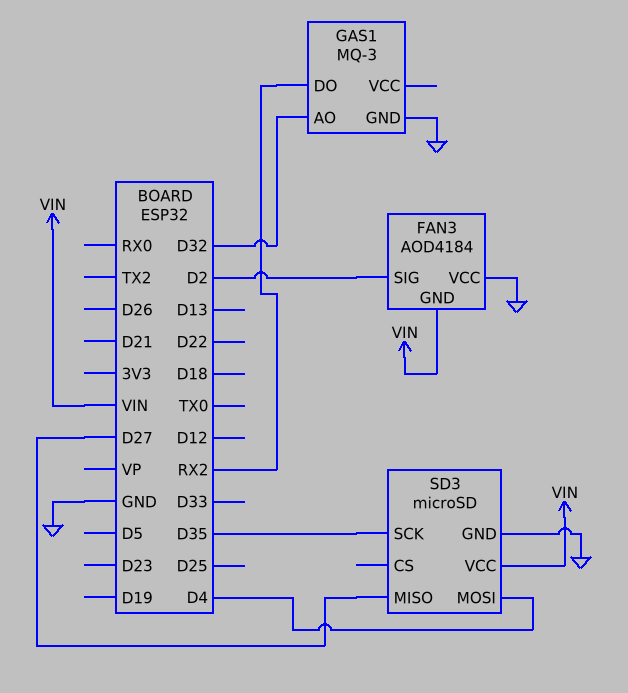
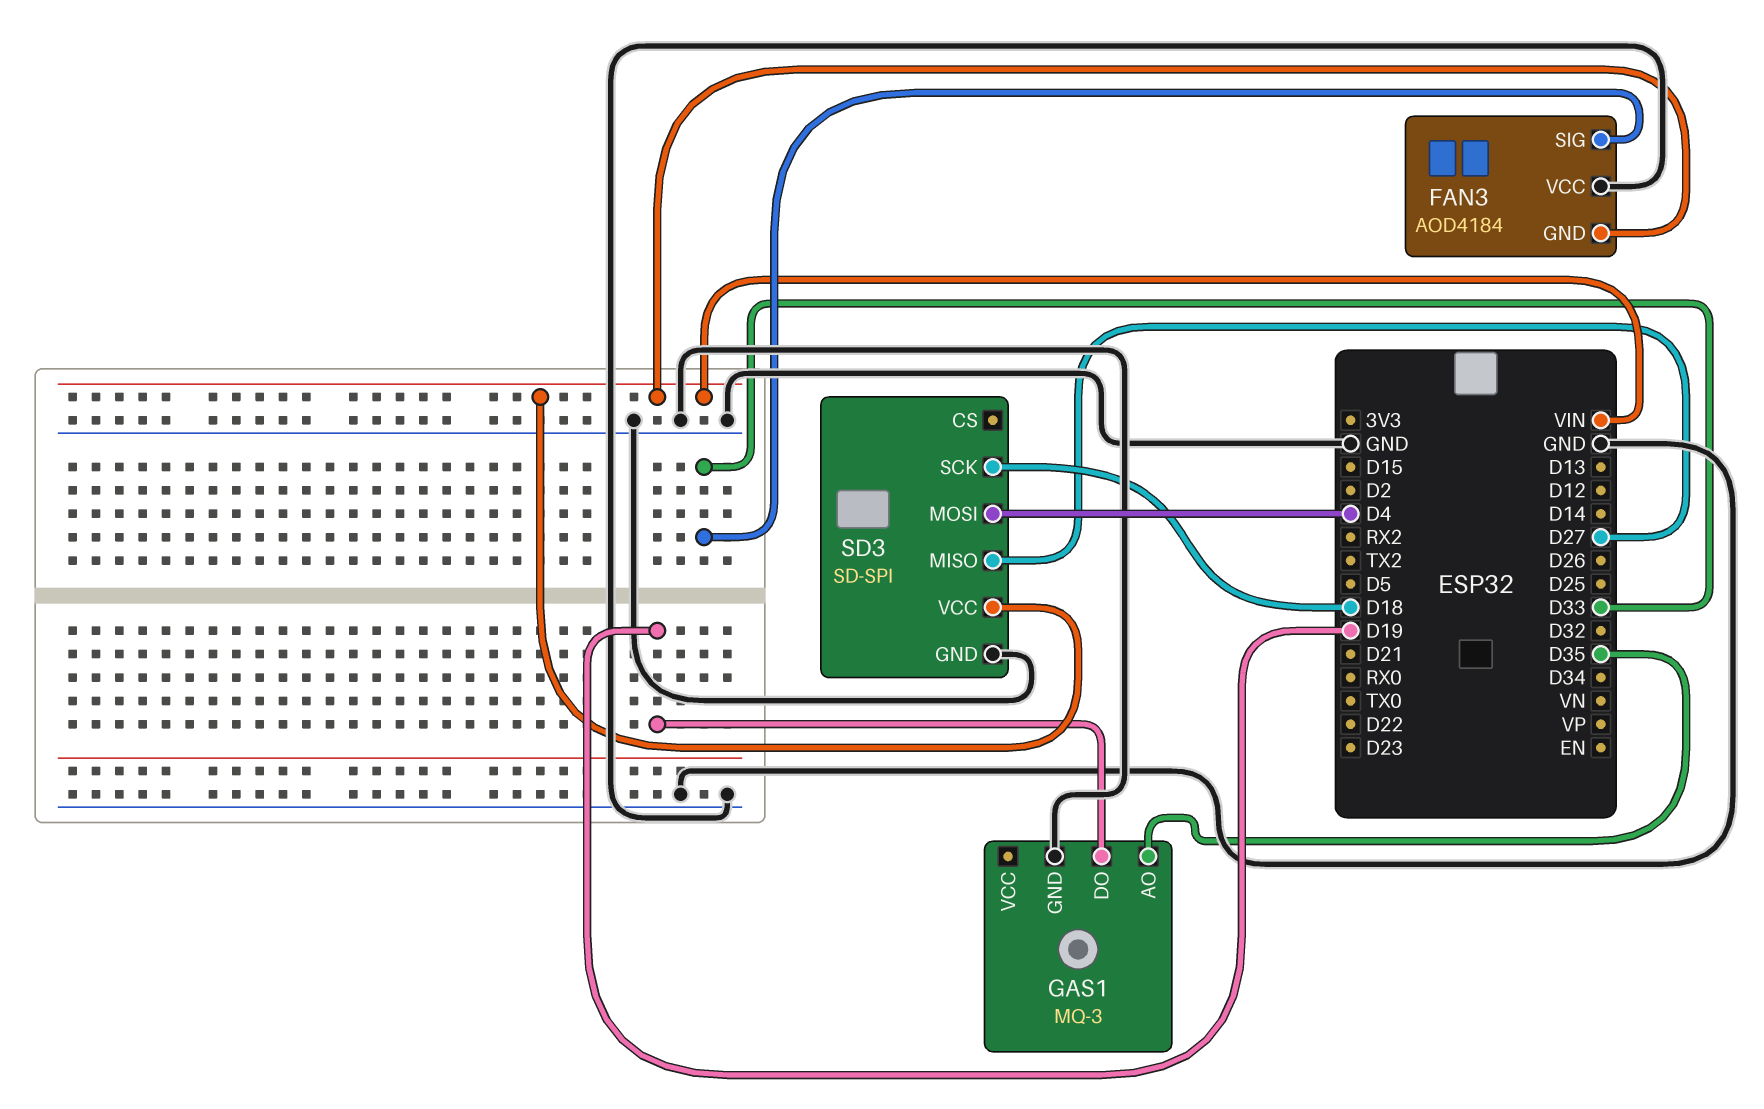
FAN3 pin SIG: D2 -> D33
GAS1 pin AO: D32 -> D35
GAS1 pin DO: RX2 -> D19
SD3: microSD -> SD-SPI
SD3 pin SCK: D35 -> D18

